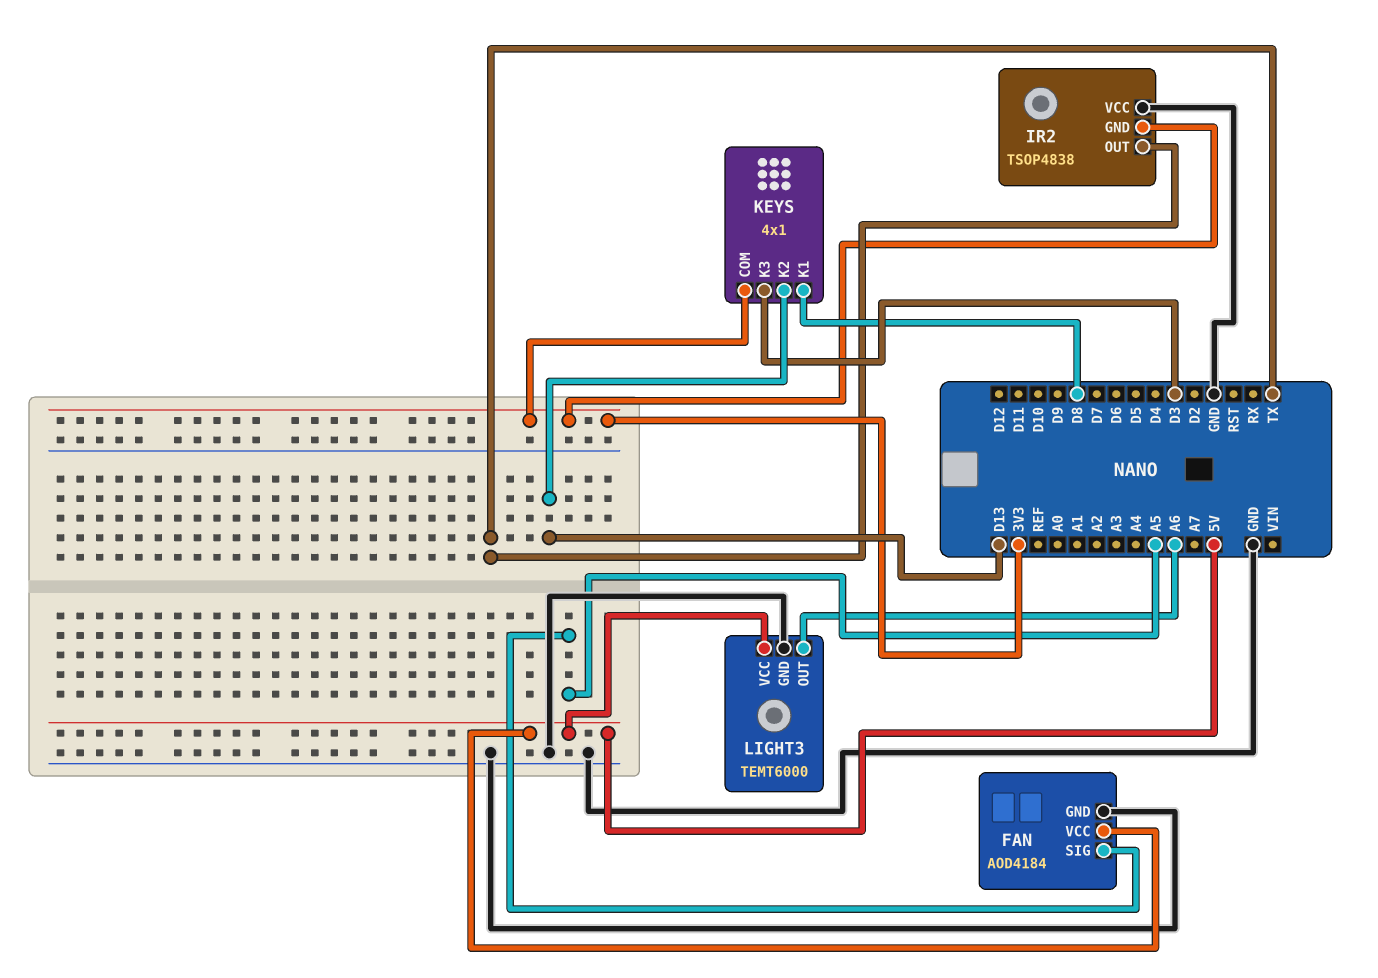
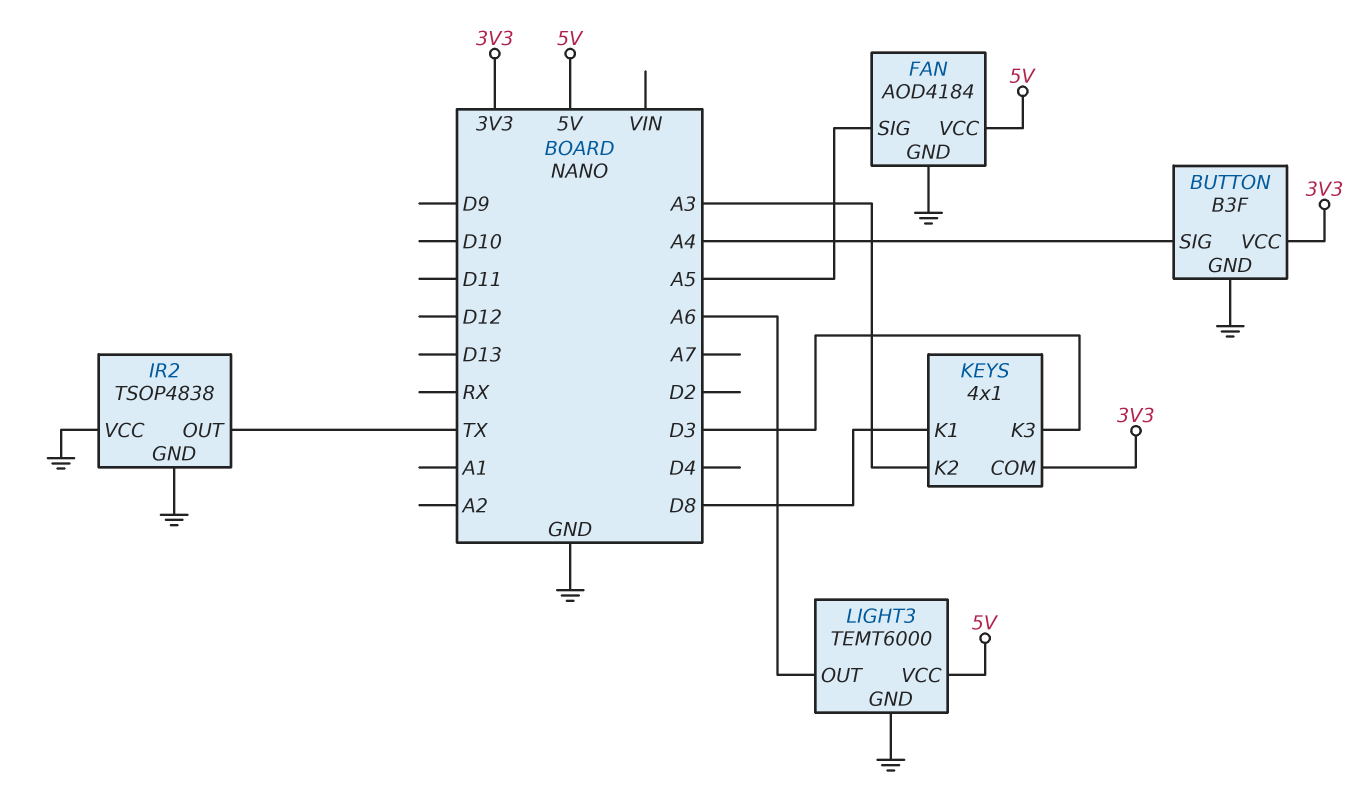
BUTTON: none -> B3F
BUTTON pin GND: none -> GND
BUTTON pin SIG: none -> A4
BUTTON pin VCC: none -> 3V3
IR2 pin GND: 3V3 -> GND
KEYS pin K2: D13 -> A3

